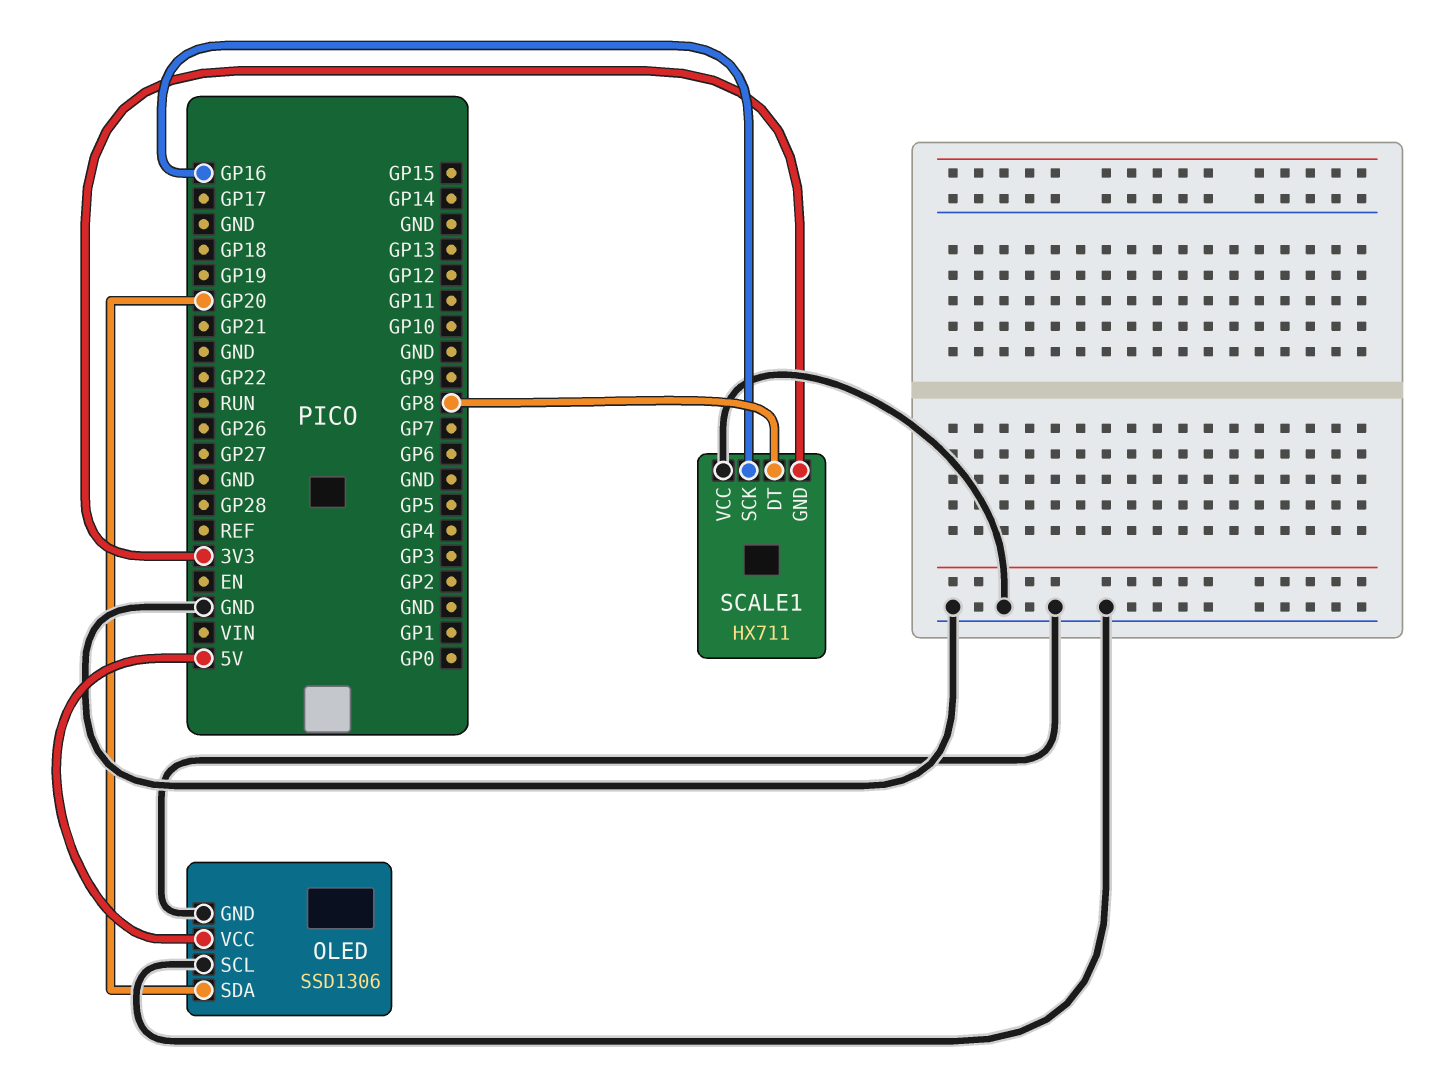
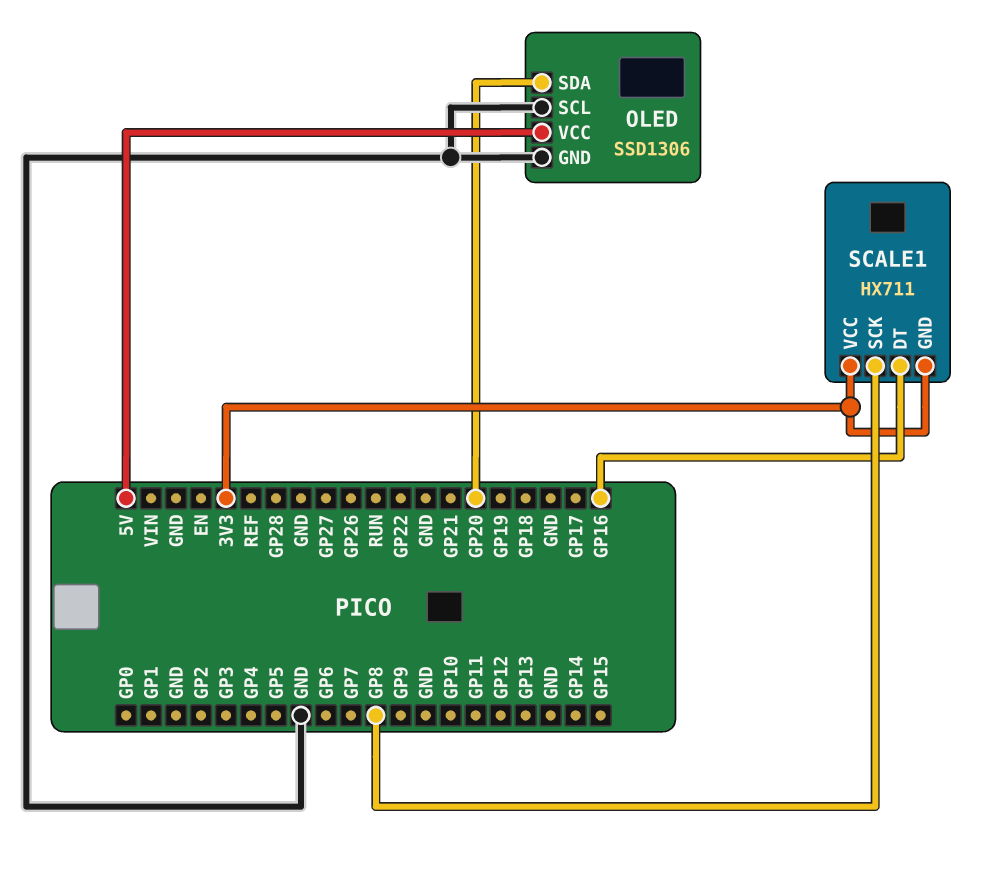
SCALE1 pin DT: GP8 -> GP16
SCALE1 pin SCK: GP16 -> GP8
SCALE1 pin VCC: GND -> 3V3

